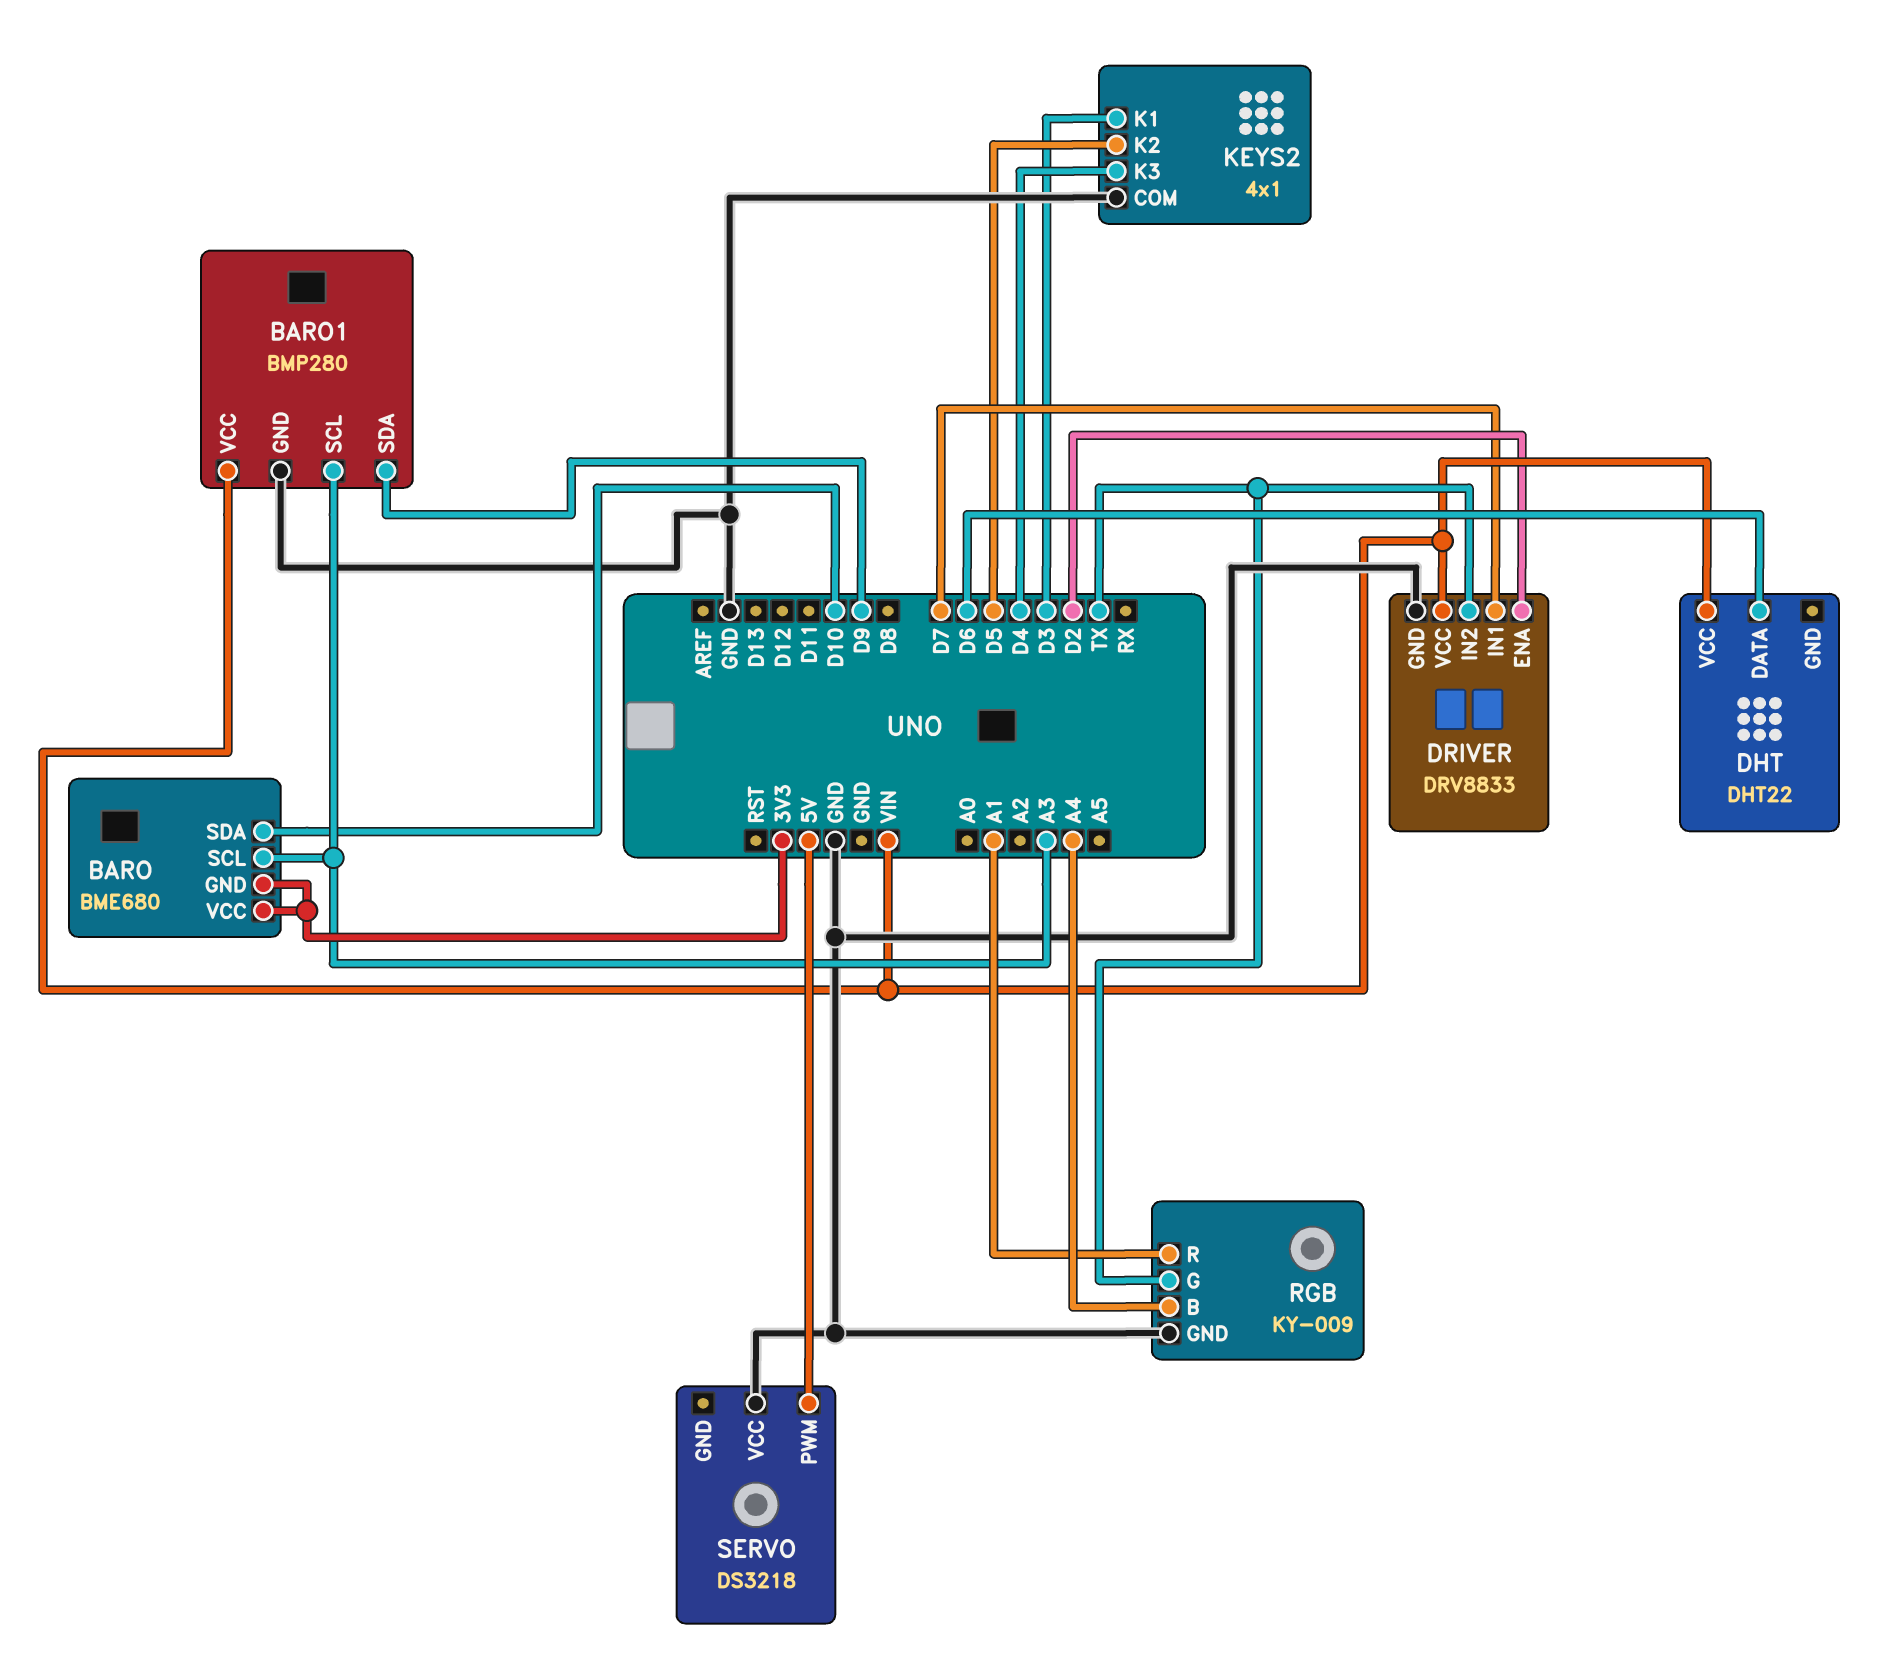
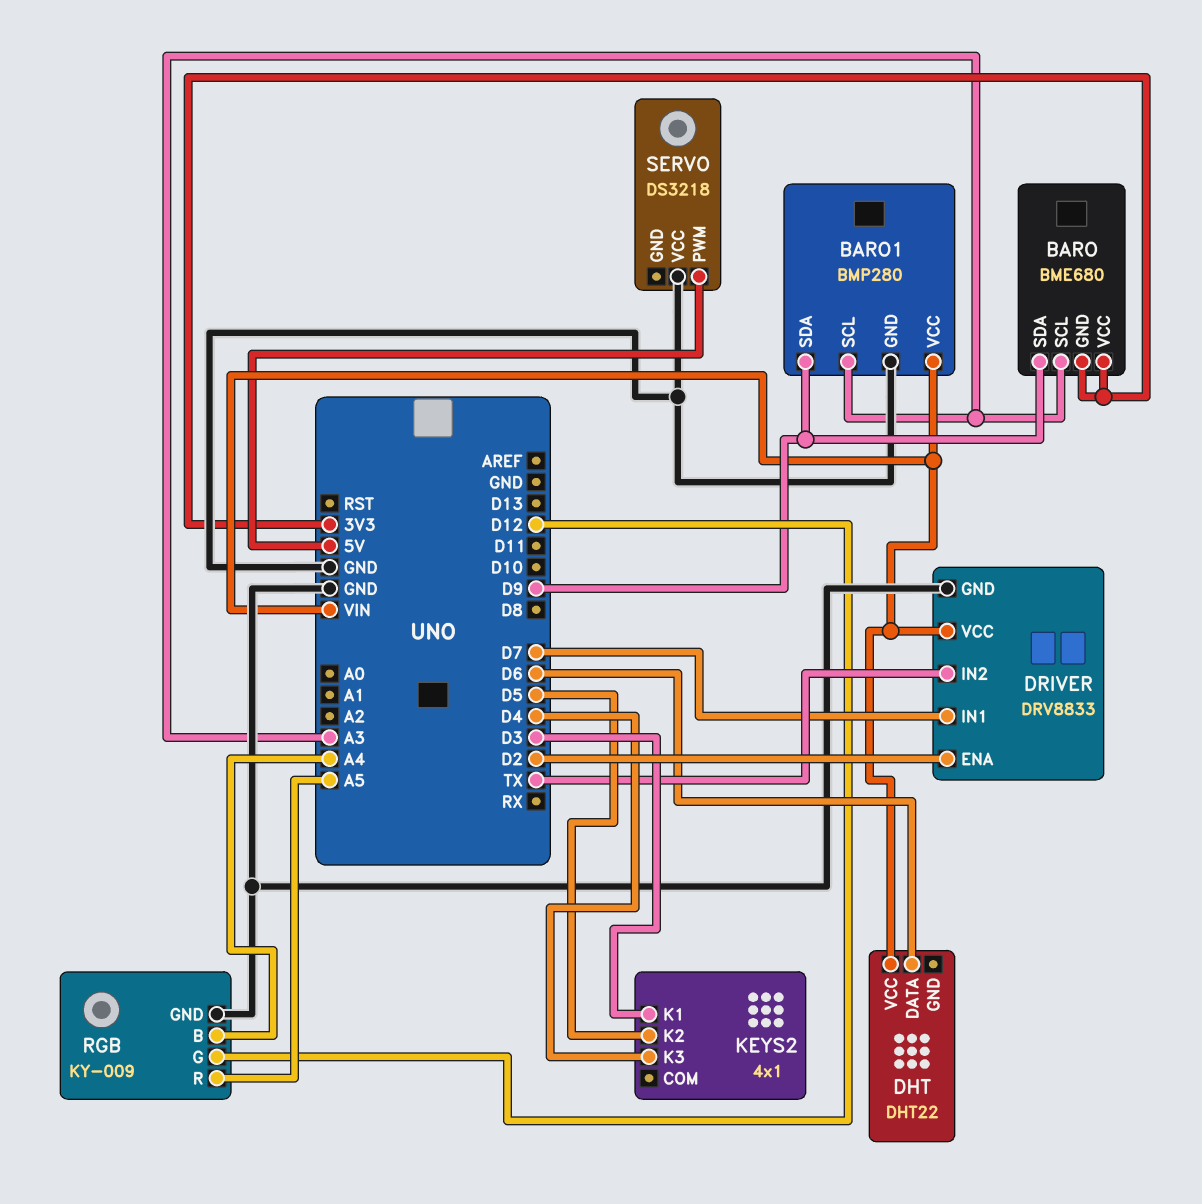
BARO pin SDA: D10 -> D9
KEYS2 pin COM: GND -> none
RGB pin G: TX -> D12
RGB pin R: A1 -> A5

